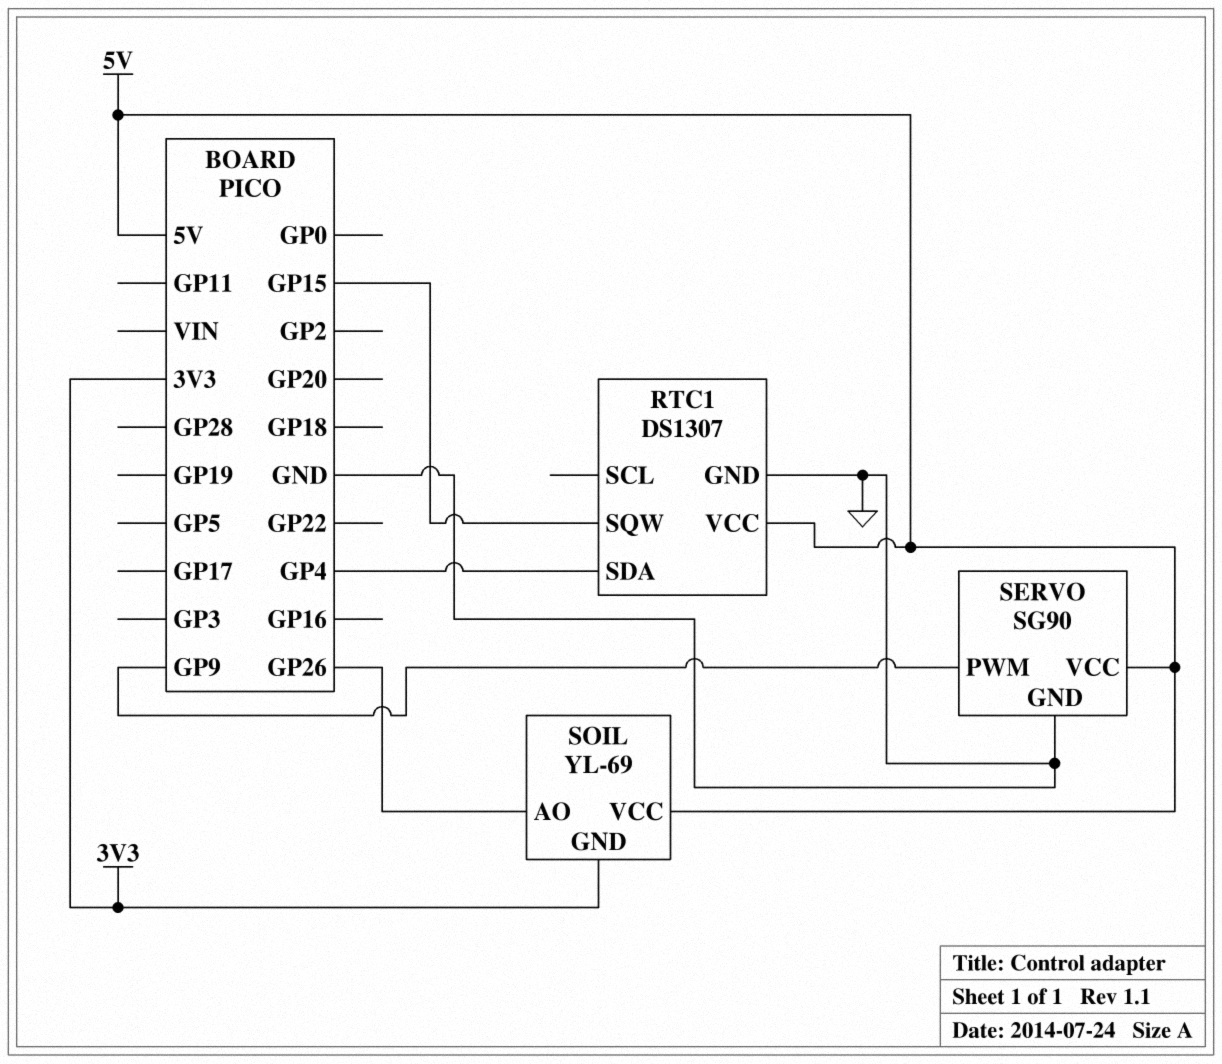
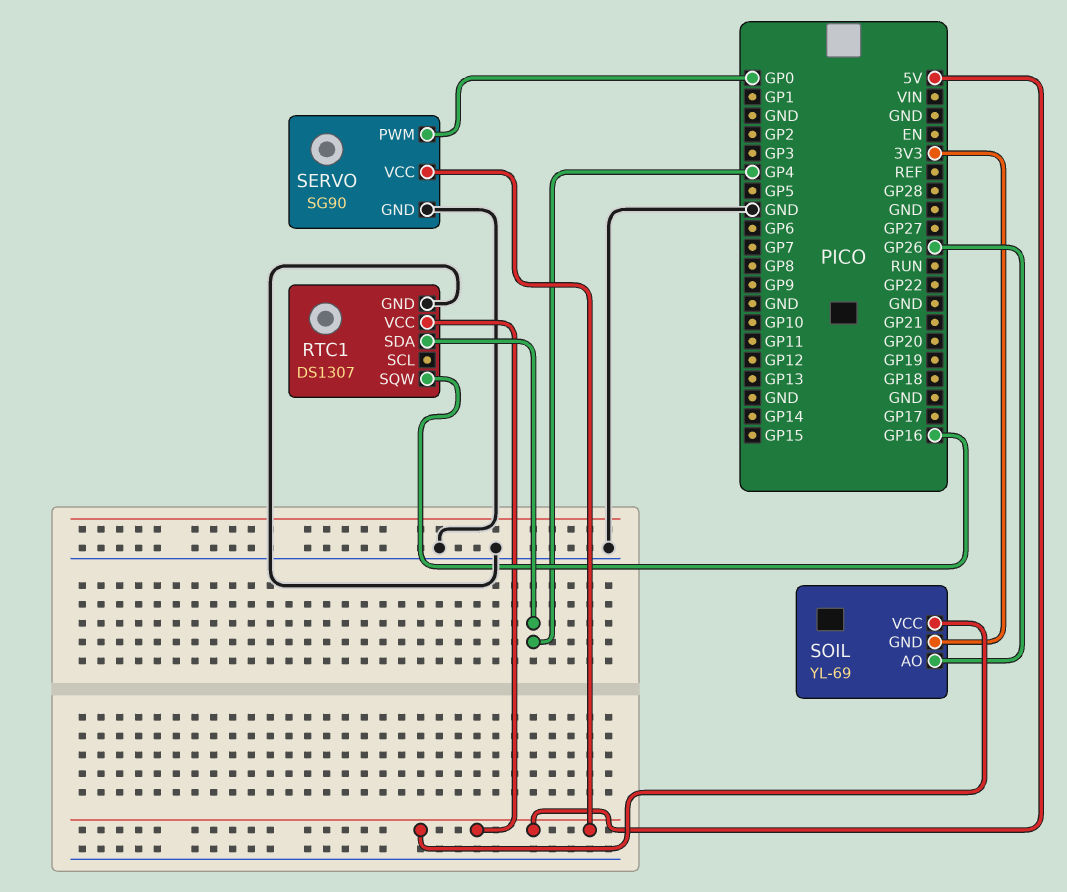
RTC1 pin SQW: GP15 -> GP16
SERVO pin PWM: GP9 -> GP0

